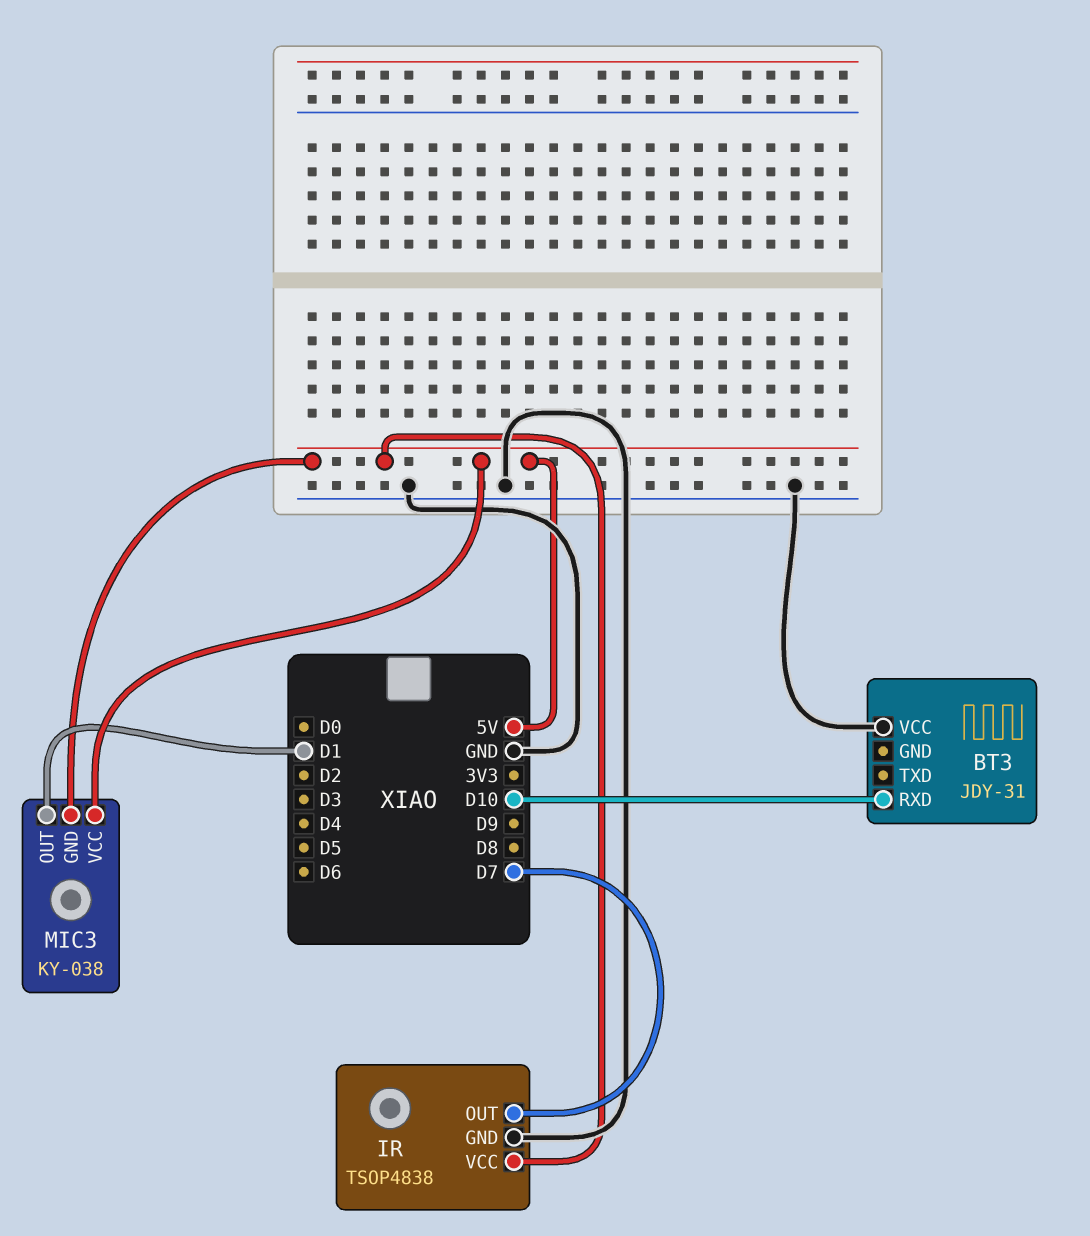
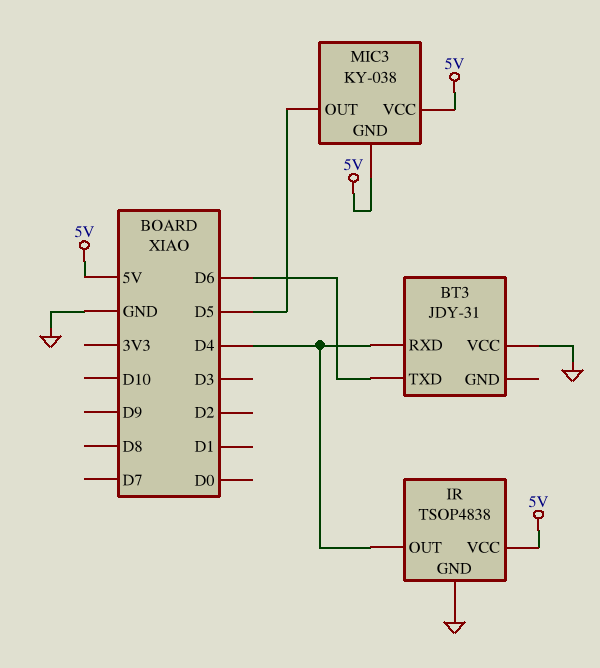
BT3 pin RXD: D10 -> D4
BT3 pin TXD: none -> D6
IR pin OUT: D7 -> D4
MIC3 pin OUT: D1 -> D5

